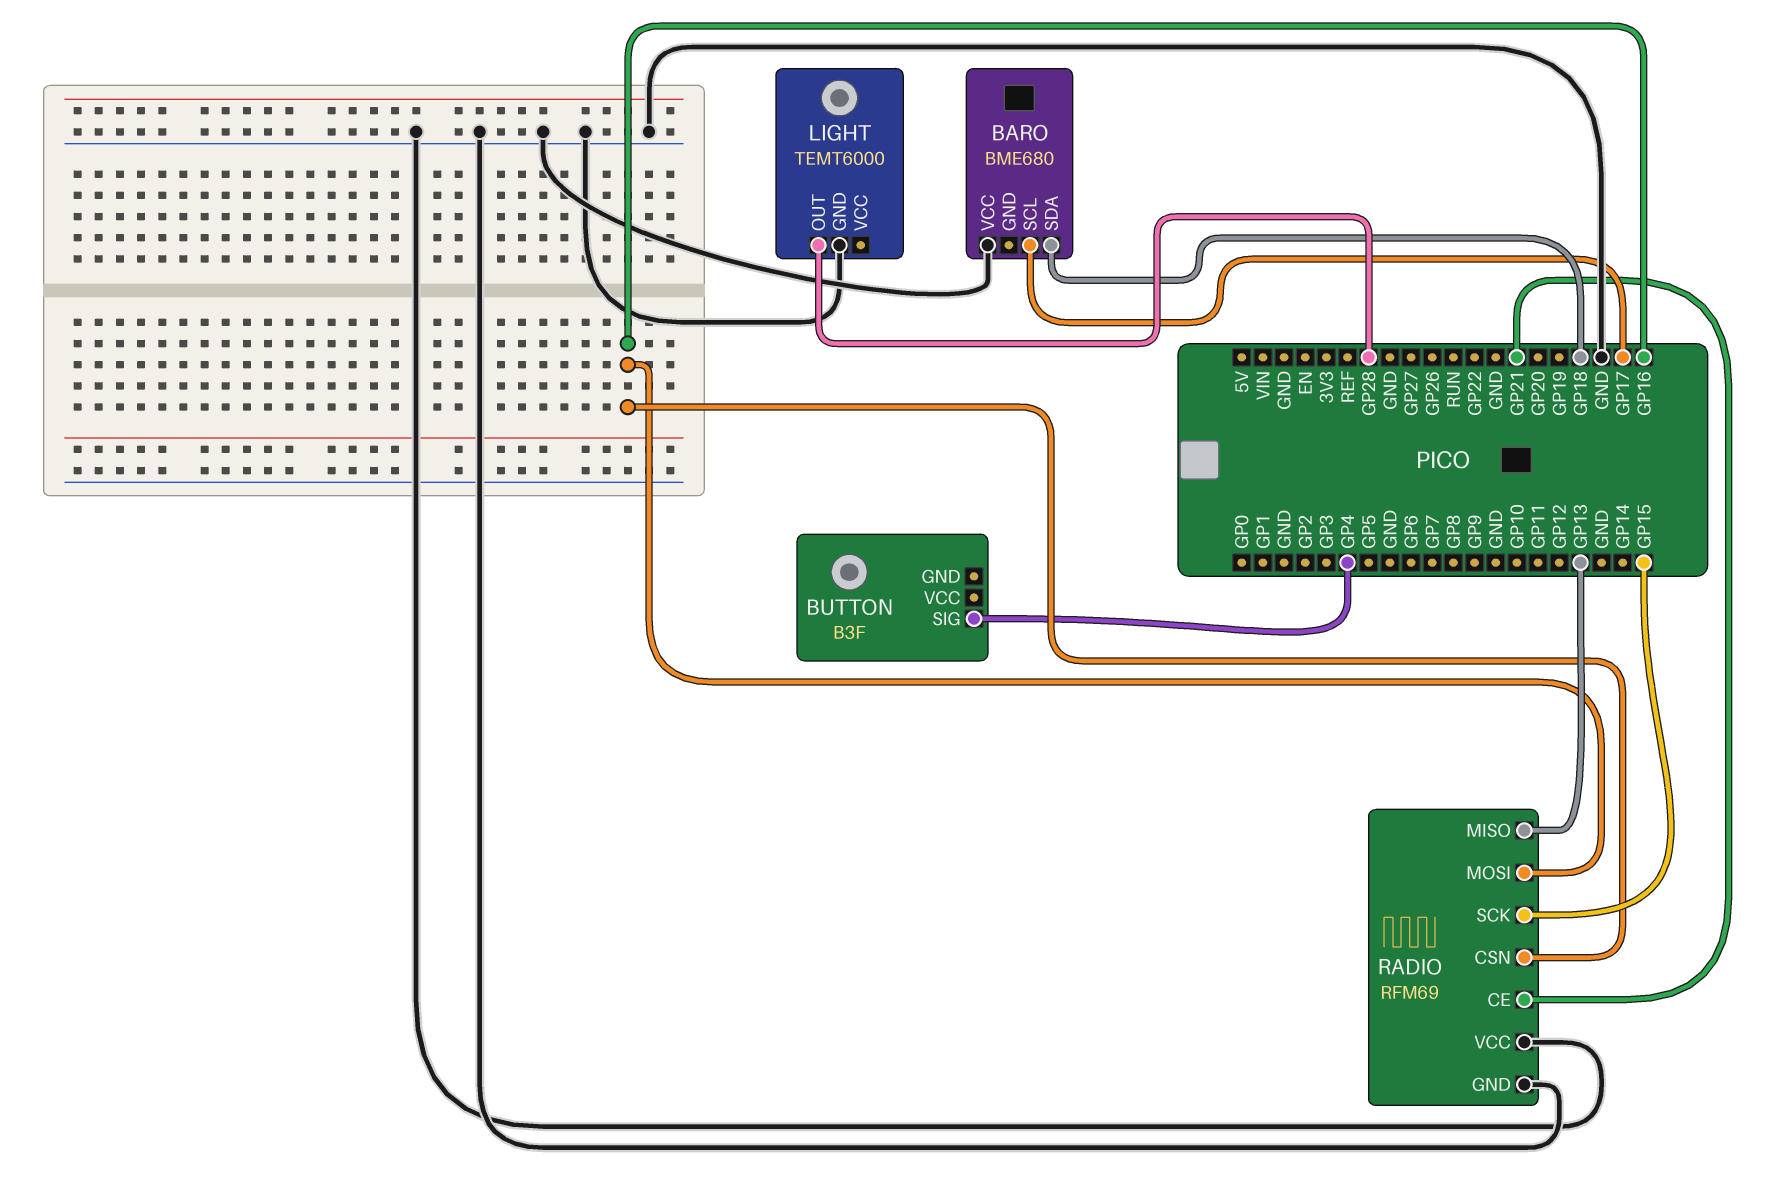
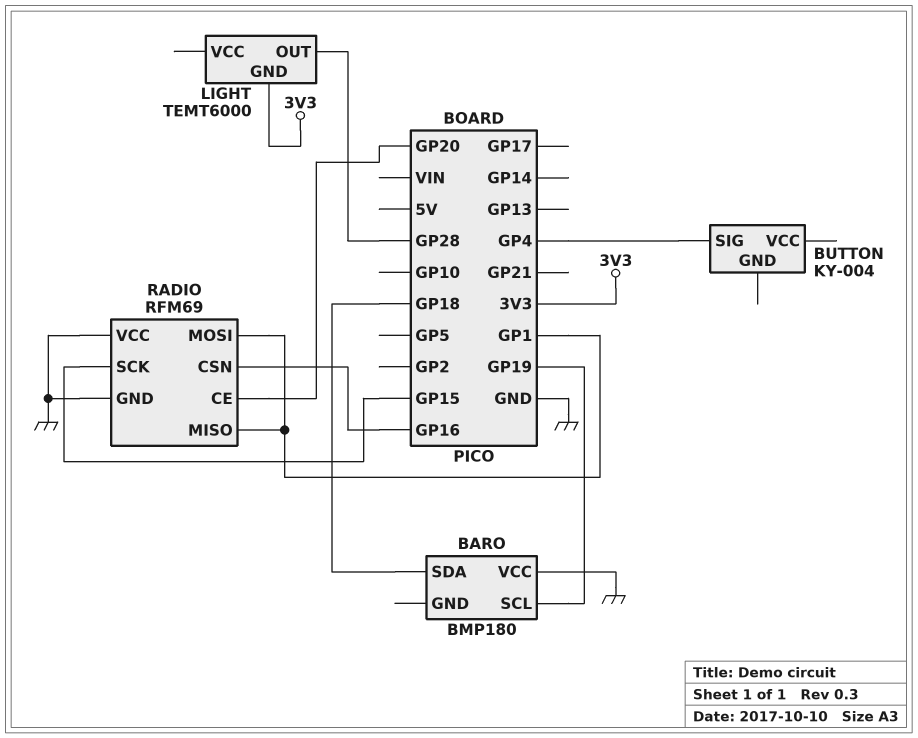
BARO: BME680 -> BMP180
BARO pin SCL: GP17 -> GP19
BUTTON: B3F -> KY-004
LIGHT pin GND: GND -> 3V3
RADIO pin CE: GP21 -> GP20
RADIO pin MISO: GP13 -> GP1
RADIO pin MOSI: GP16 -> GP1

